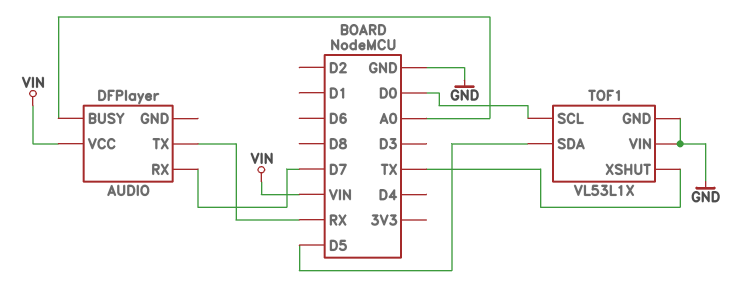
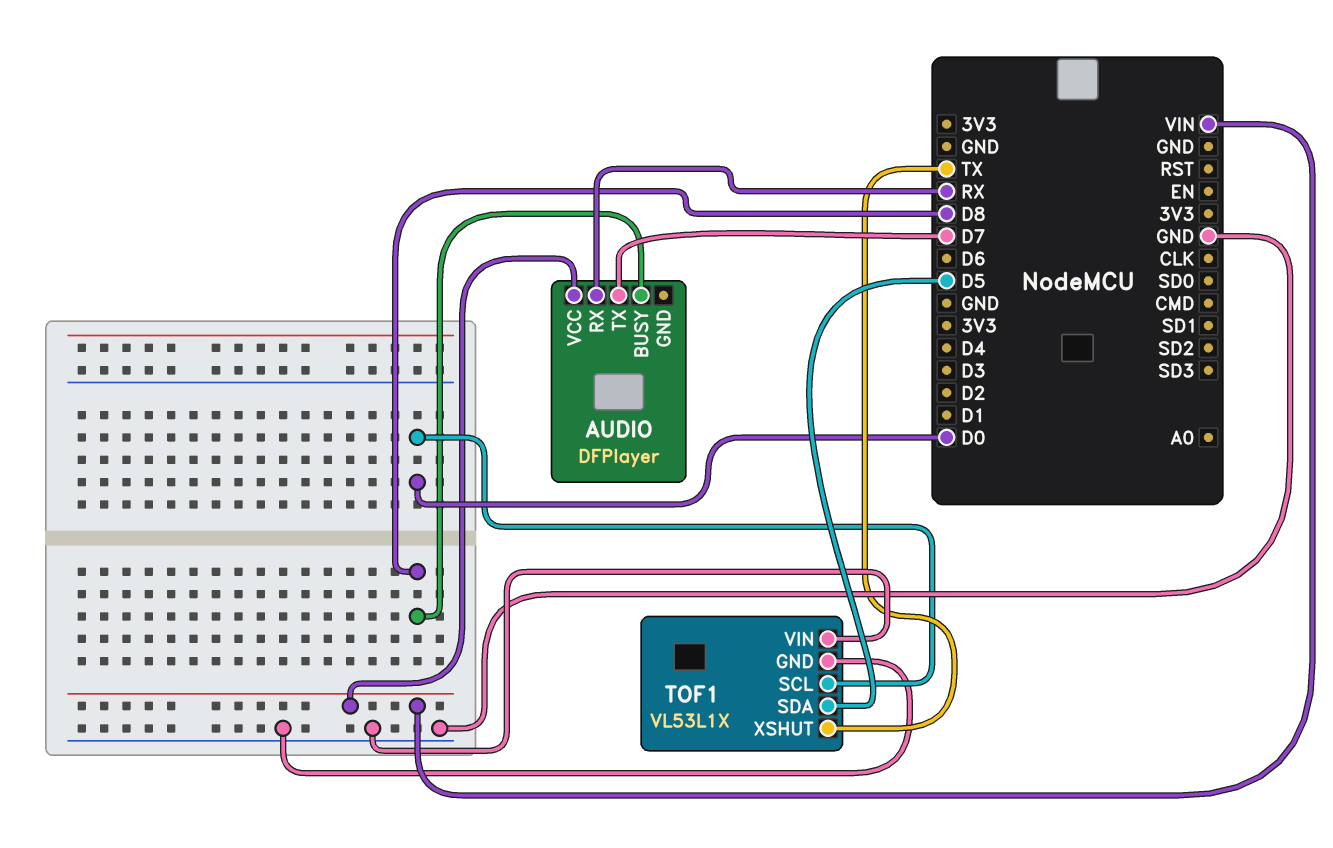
AUDIO pin BUSY: A0 -> D8
AUDIO pin RX: D7 -> RX
AUDIO pin TX: RX -> D7

